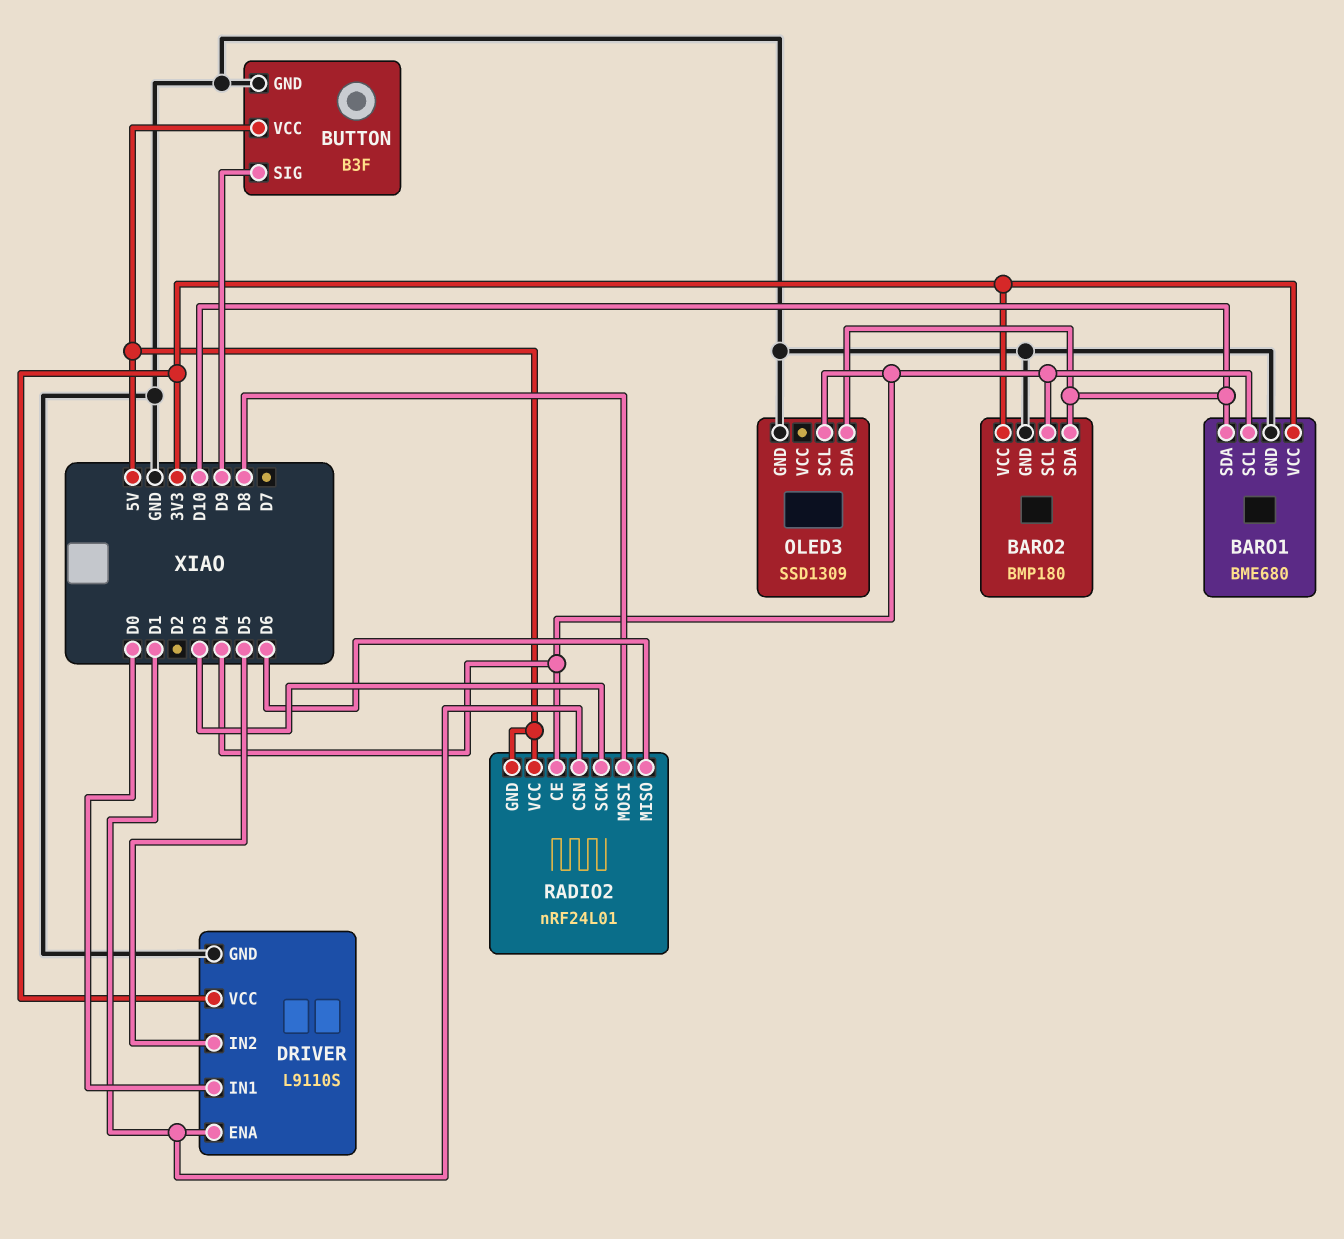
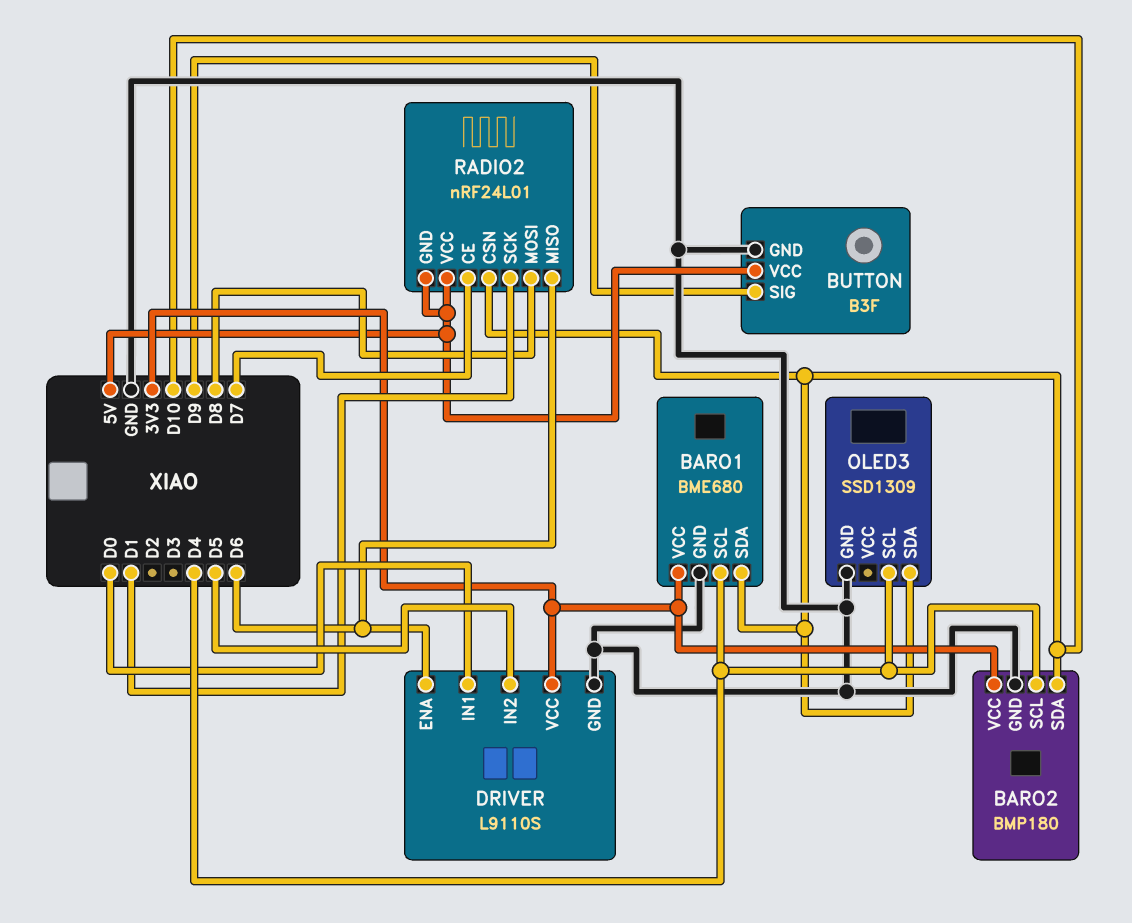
DRIVER pin ENA: D1 -> D6
RADIO2 pin CE: D4 -> D7
RADIO2 pin CSN: D1 -> D10
RADIO2 pin SCK: D3 -> D1

